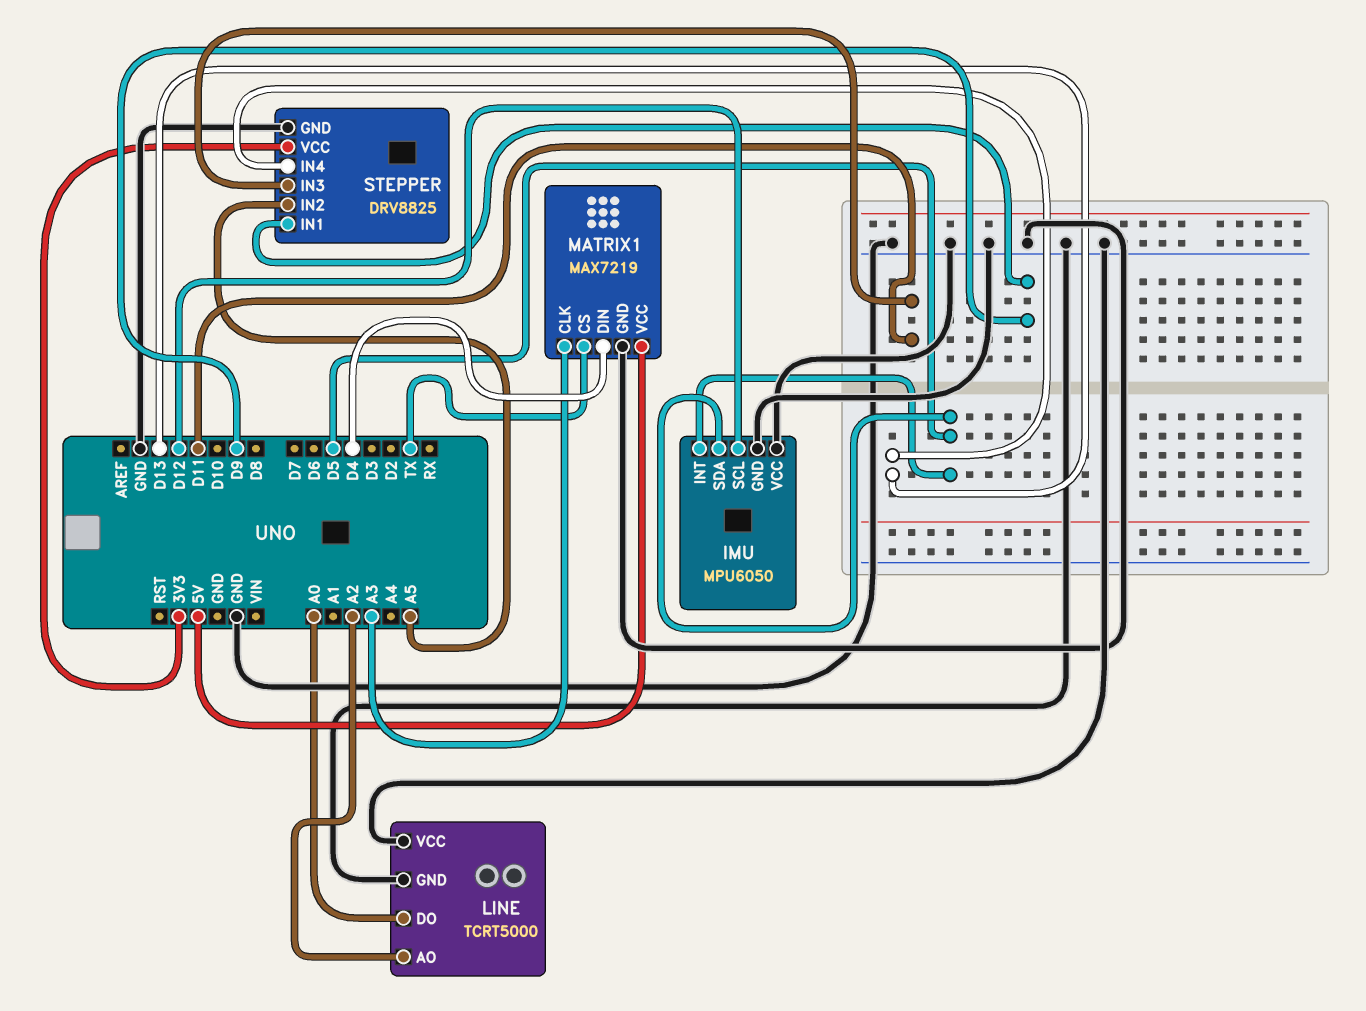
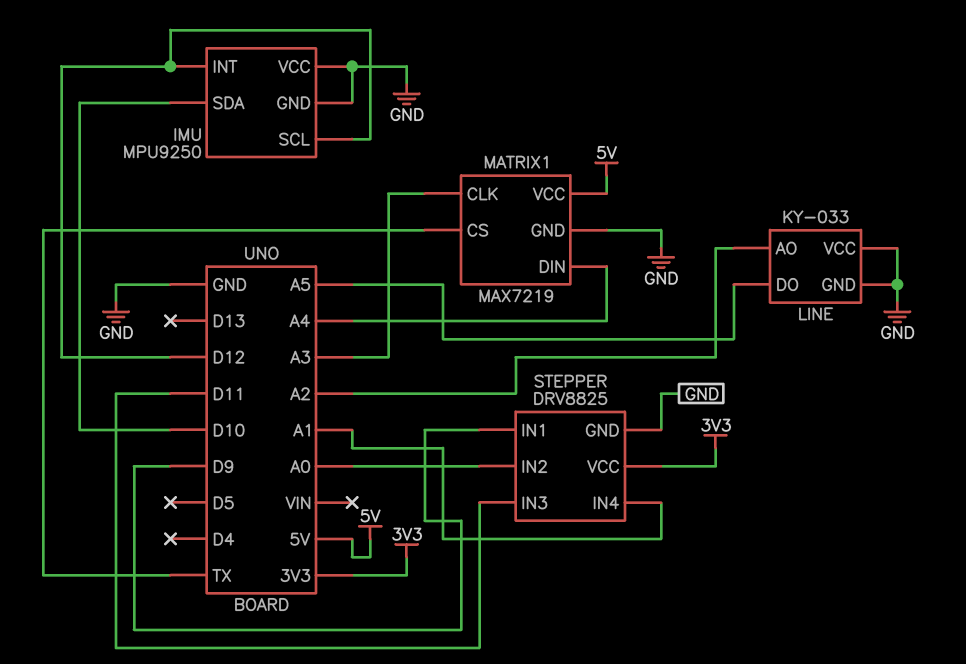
IMU: MPU6050 -> MPU9250
IMU pin INT: D5 -> D12
IMU pin SDA: D5 -> D10
LINE: TCRT5000 -> KY-033
LINE pin DO: A0 -> A5
MATRIX1 pin DIN: D4 -> A4
STEPPER pin IN2: A5 -> A0
STEPPER pin IN4: D13 -> A1

